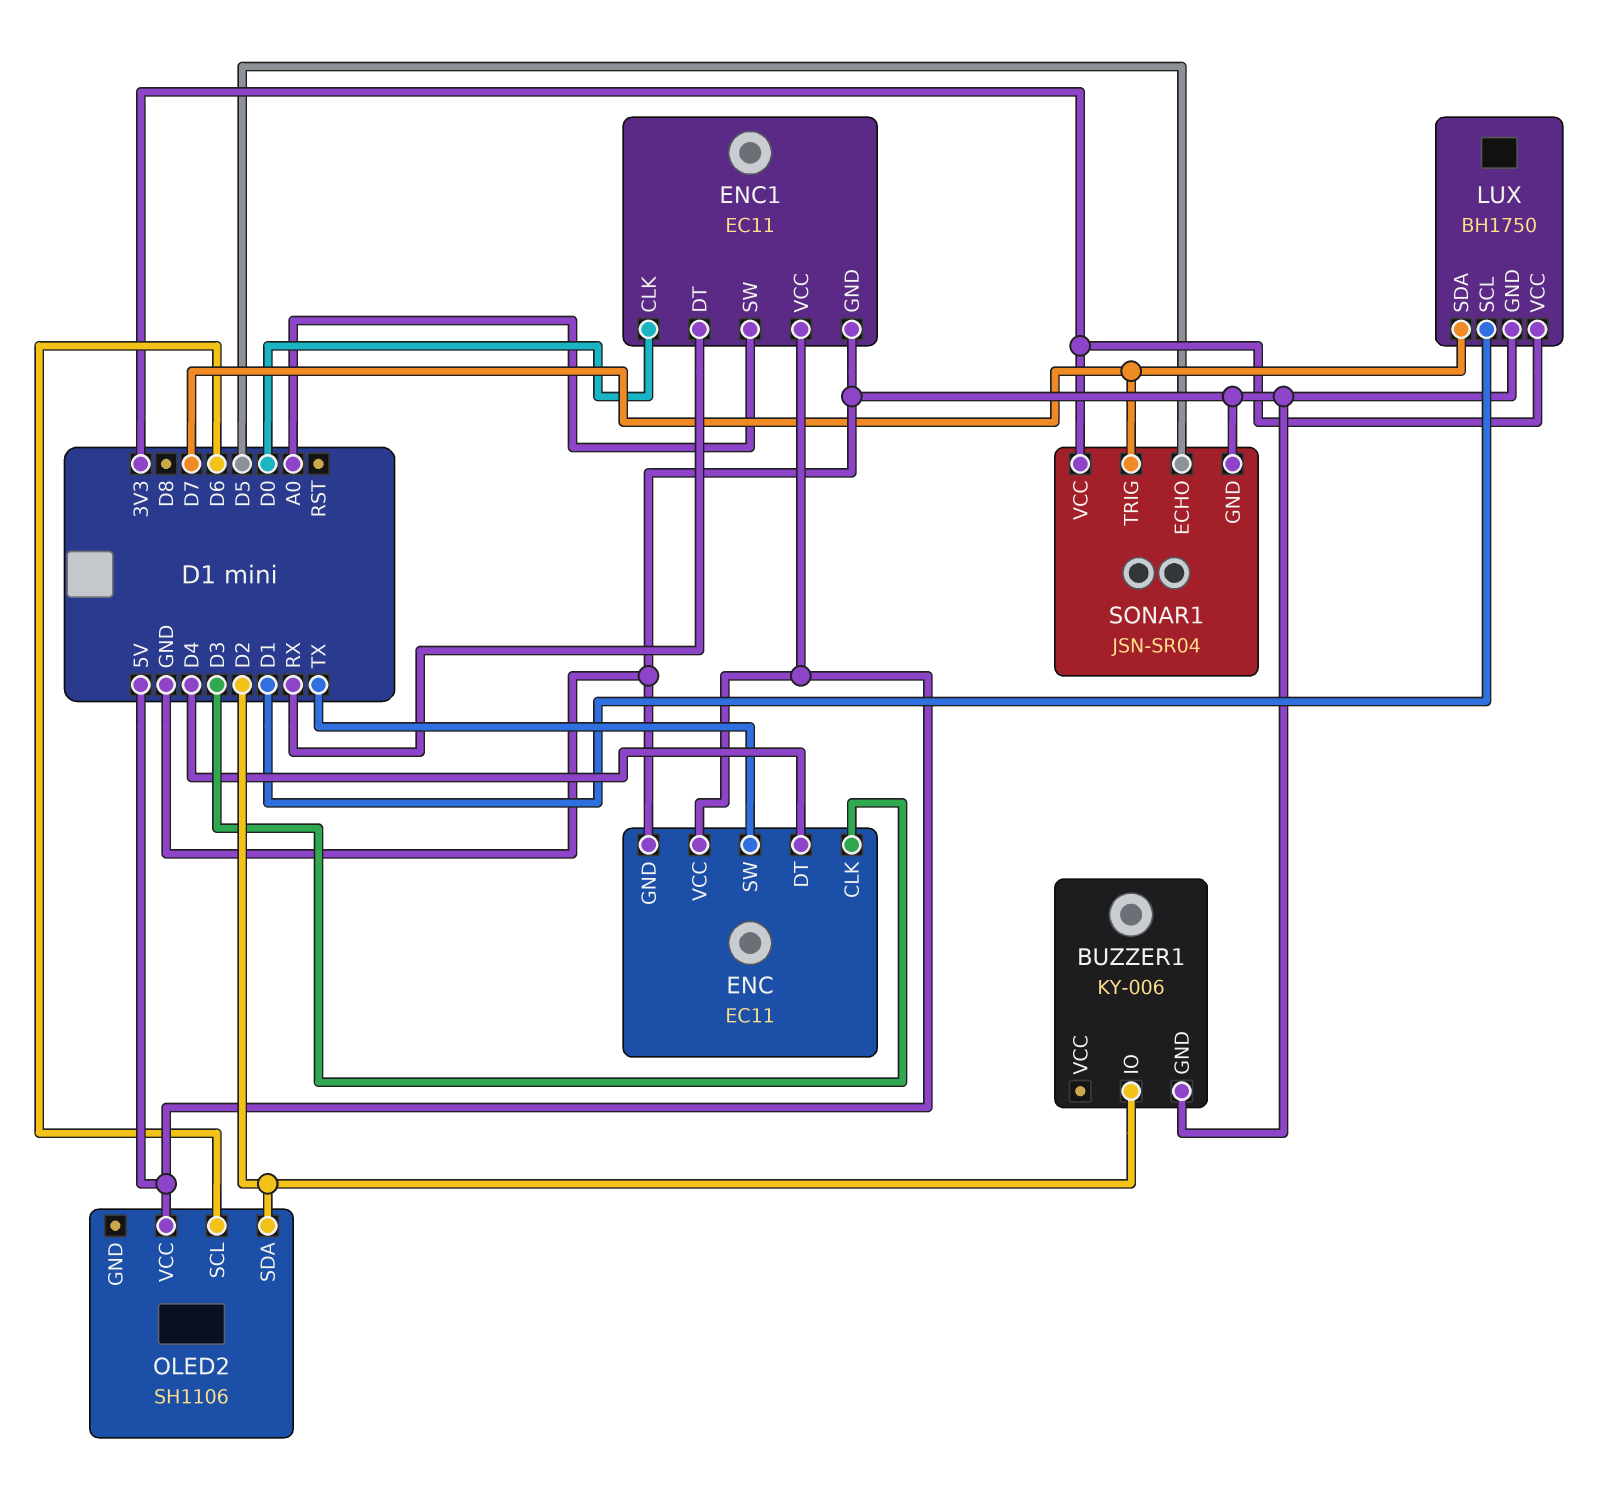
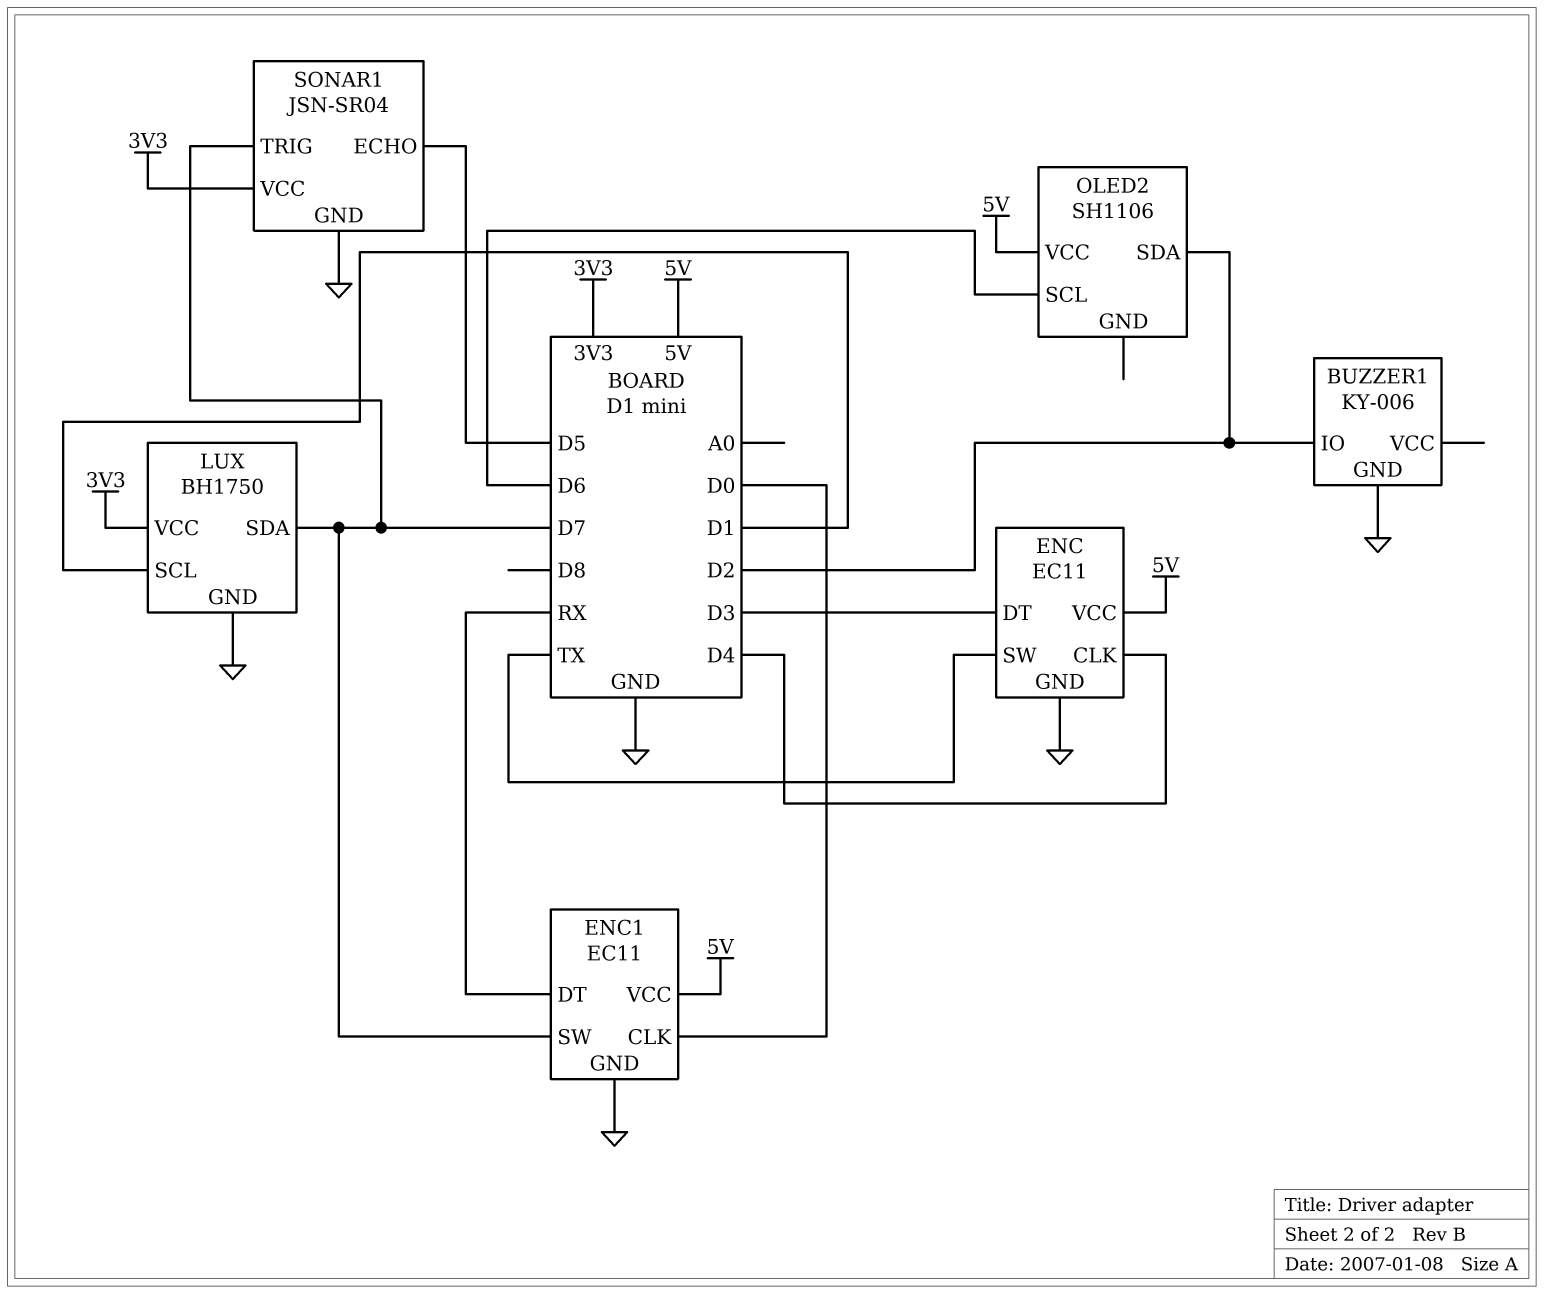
ENC pin CLK: D3 -> D4
ENC pin DT: D4 -> D3
ENC1 pin SW: A0 -> D7

